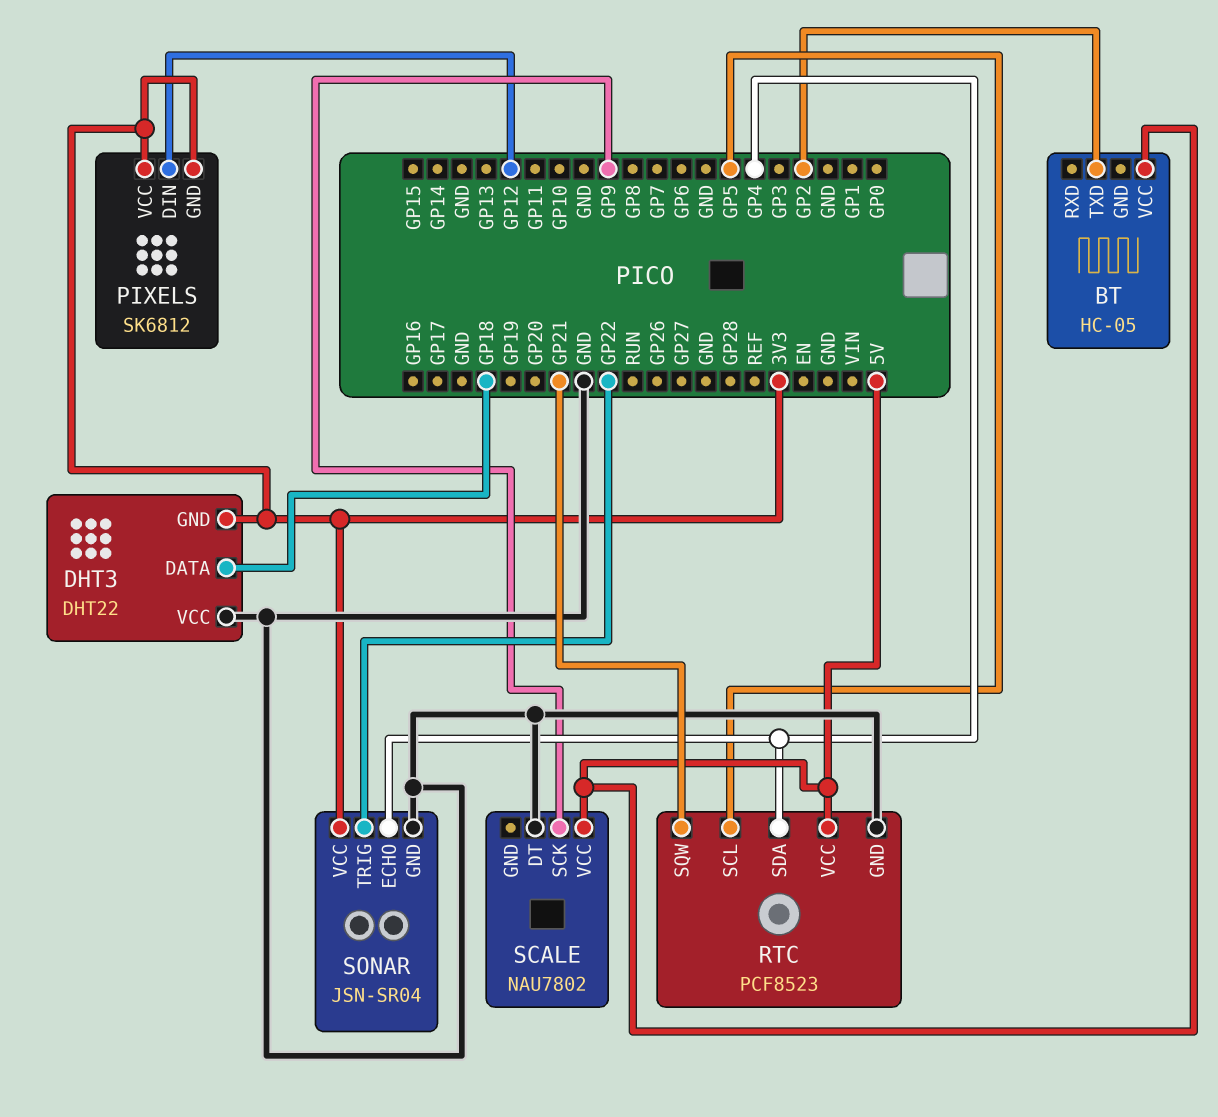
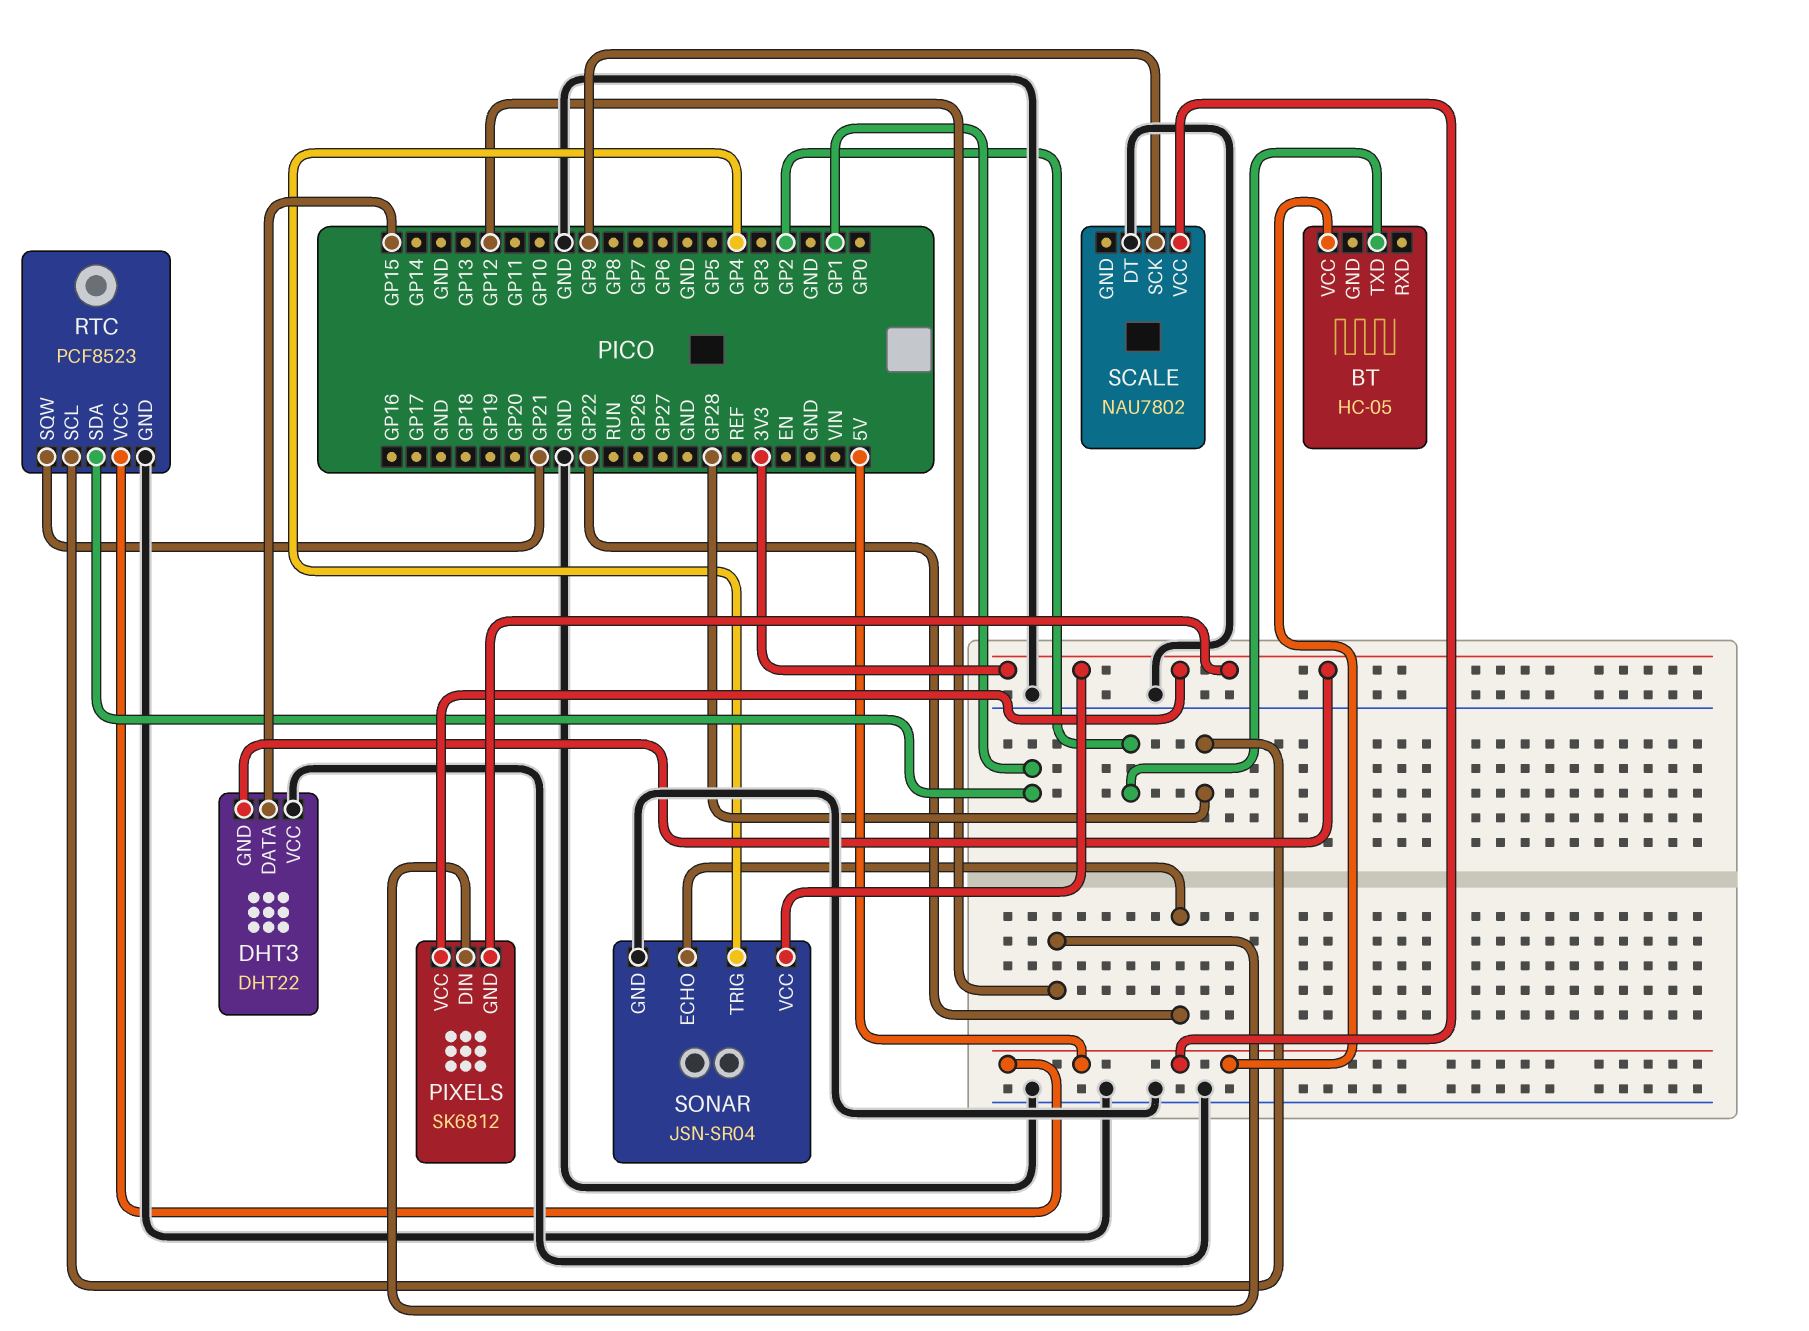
DHT3 pin DATA: GP18 -> GP15
RTC pin SCL: GP5 -> GP28
RTC pin SDA: GP4 -> GP1
SONAR pin ECHO: GP4 -> GP22
SONAR pin TRIG: GP22 -> GP4

